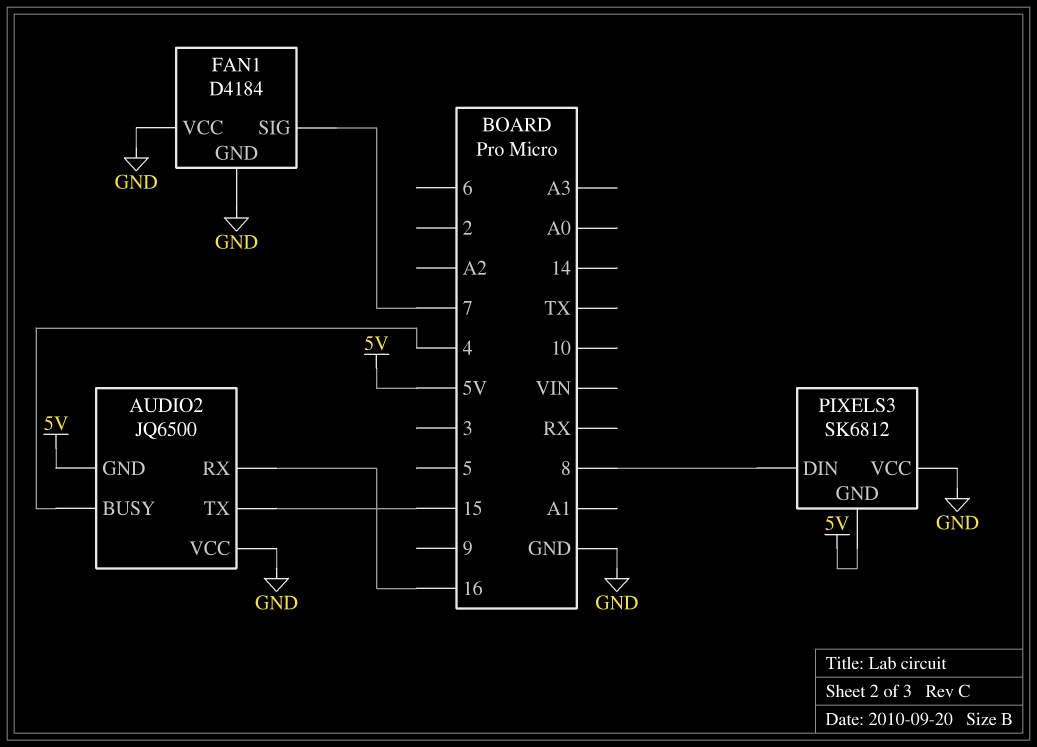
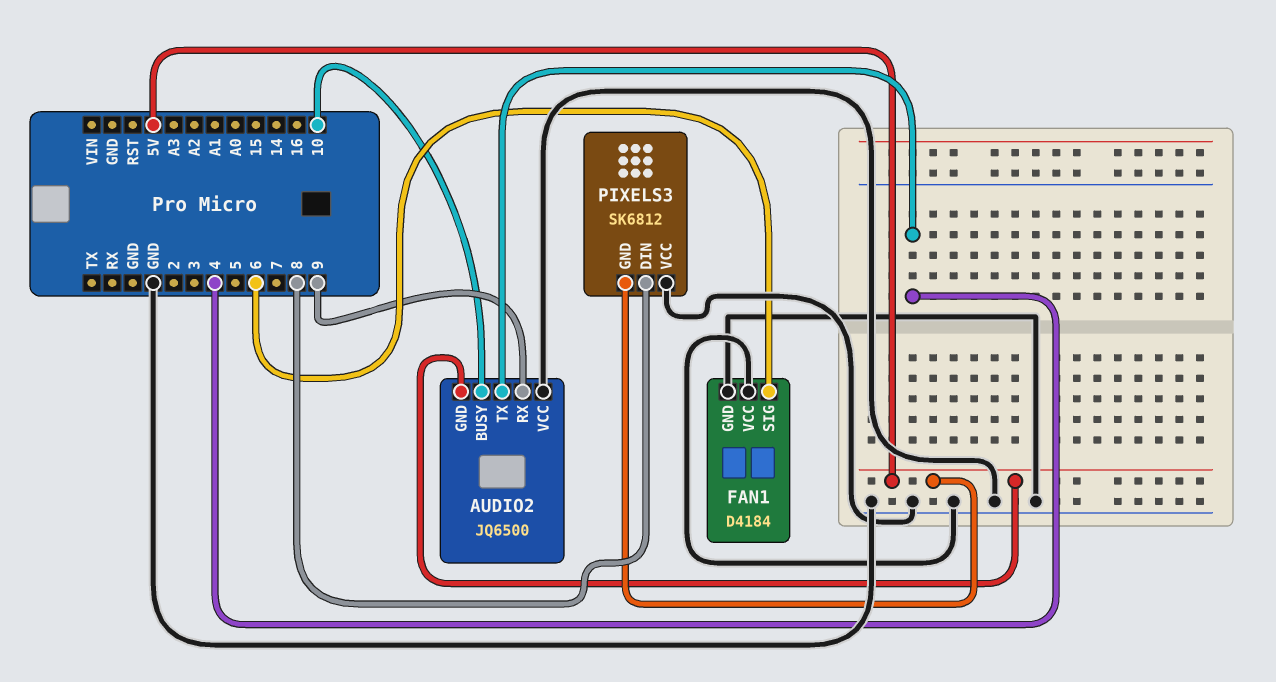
AUDIO2 pin BUSY: 4 -> 10
AUDIO2 pin RX: 16 -> 9
AUDIO2 pin TX: 15 -> 4
FAN1 pin SIG: 7 -> 6

